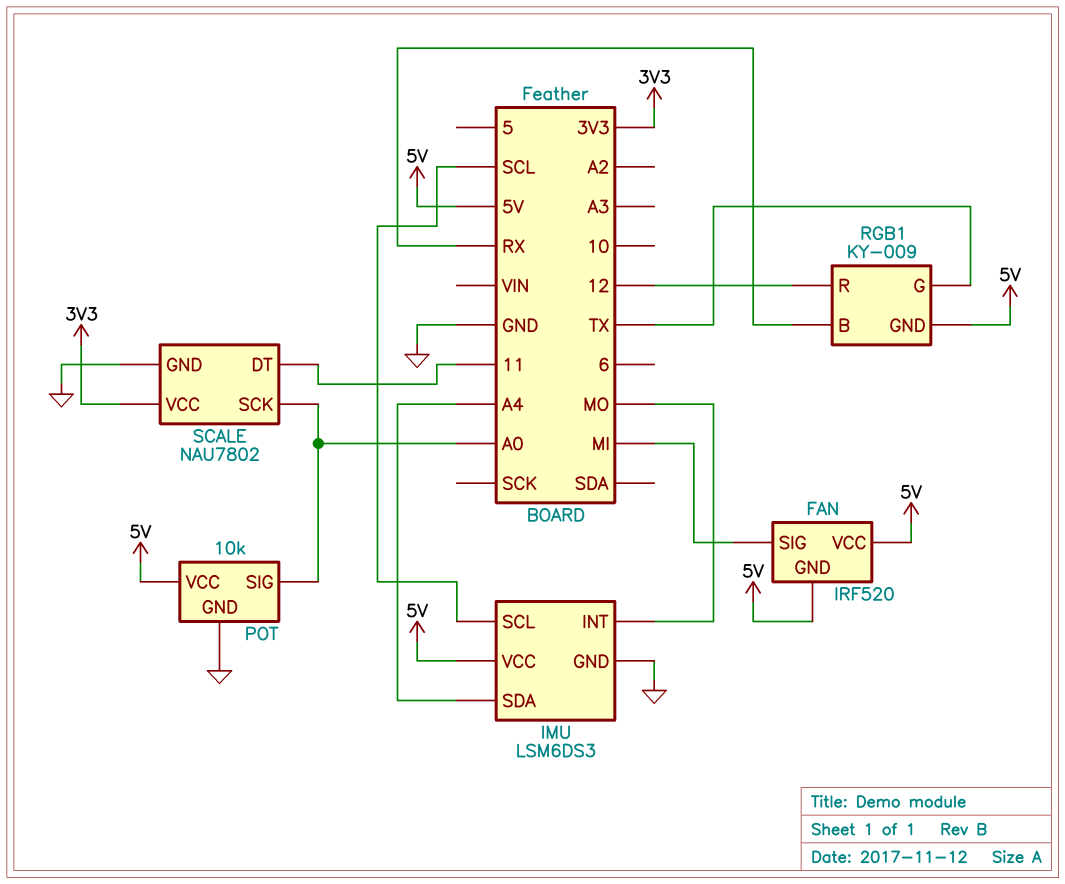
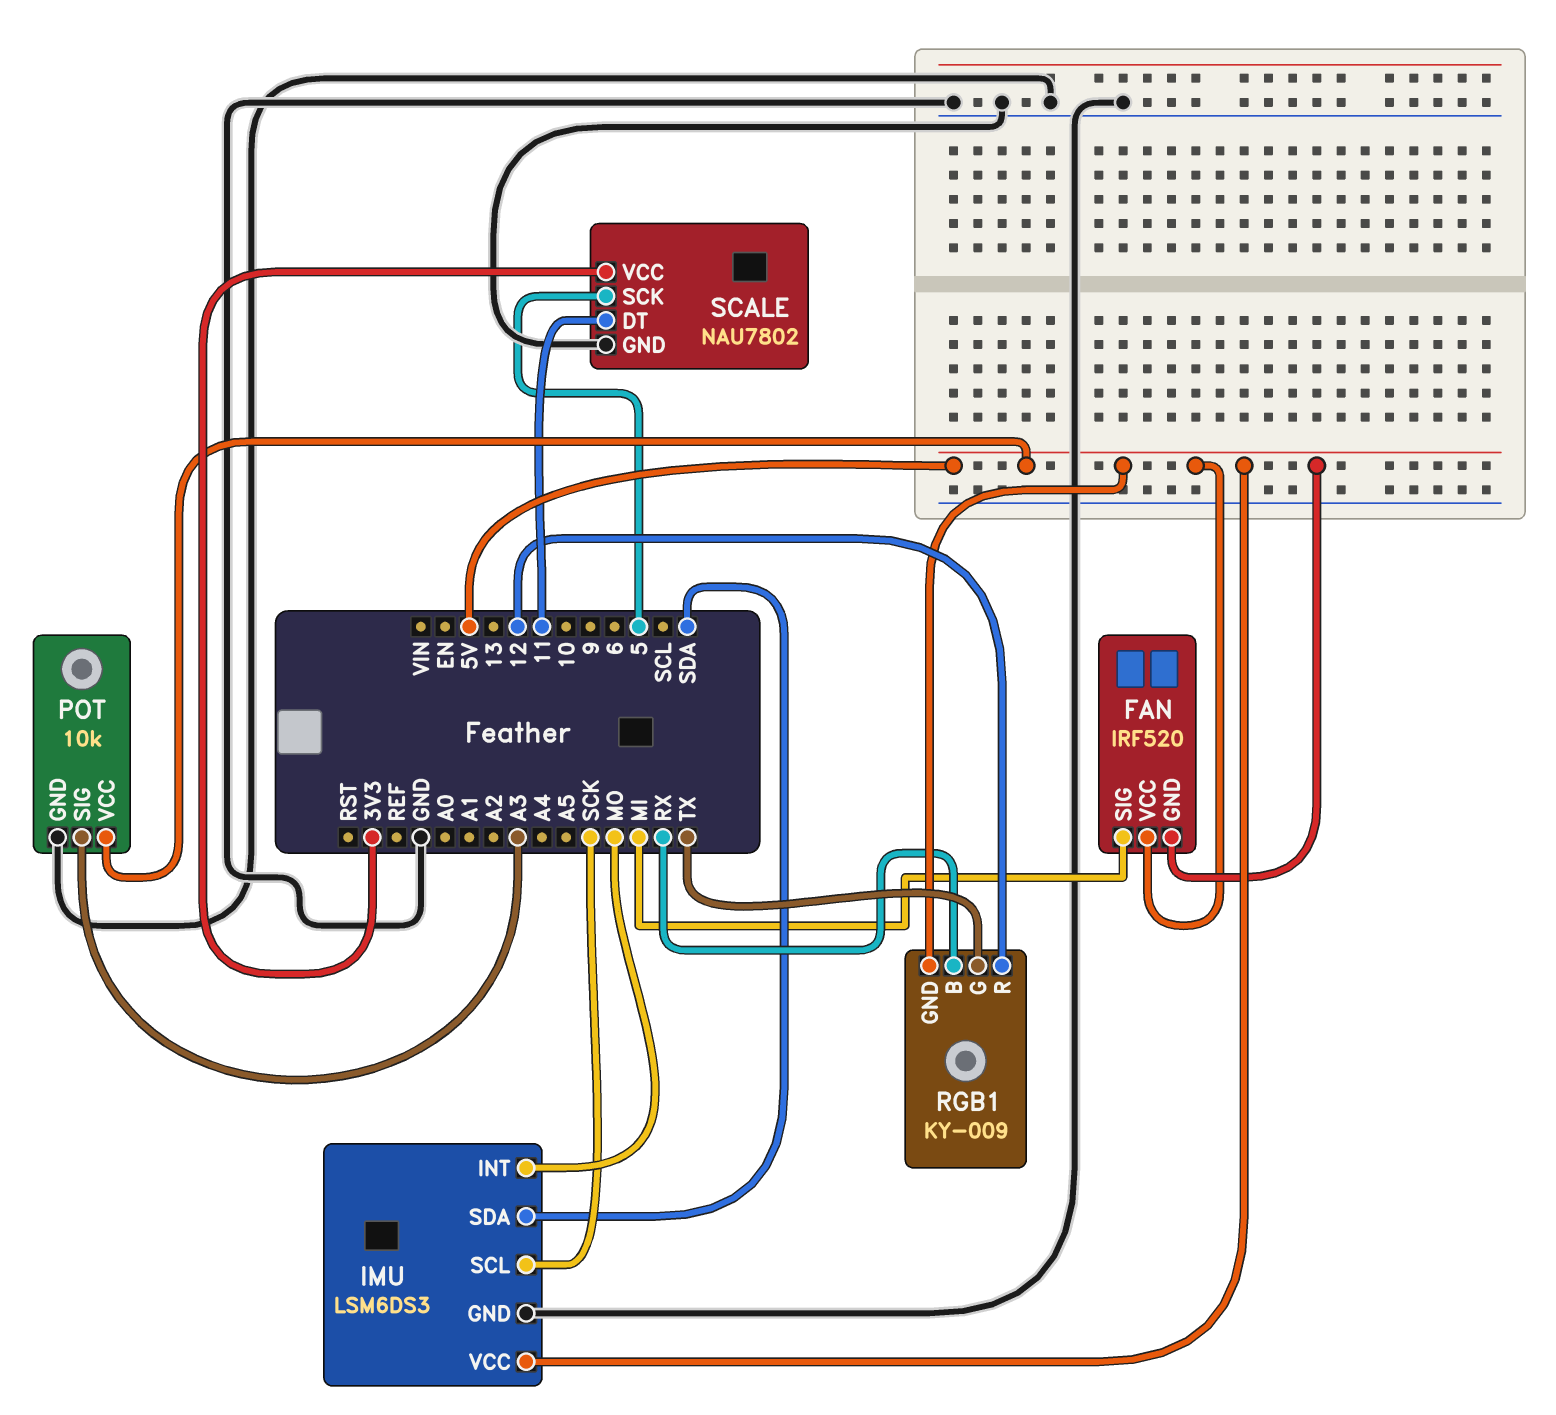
IMU pin SCL: SCL -> SCK
IMU pin SDA: A4 -> SDA
POT pin SIG: A0 -> A3
SCALE pin SCK: A0 -> 5

